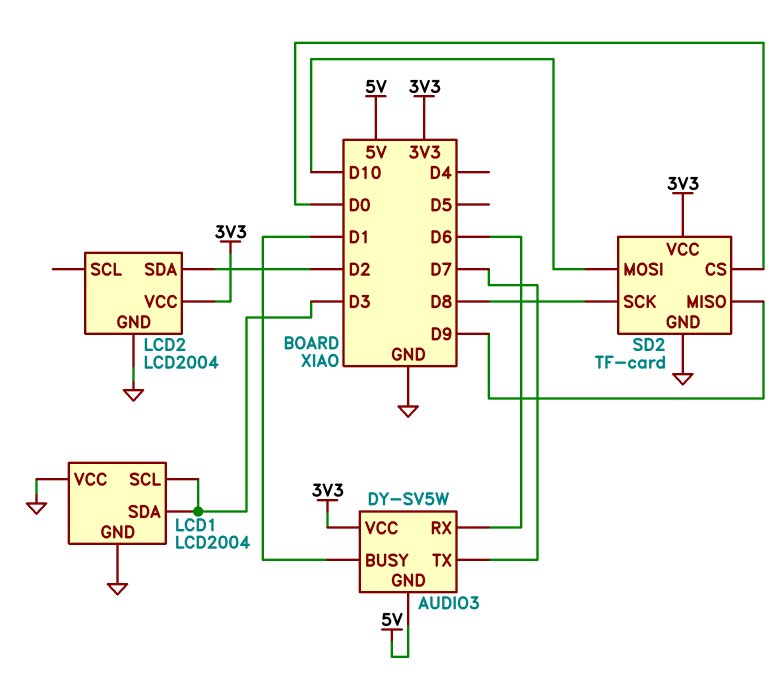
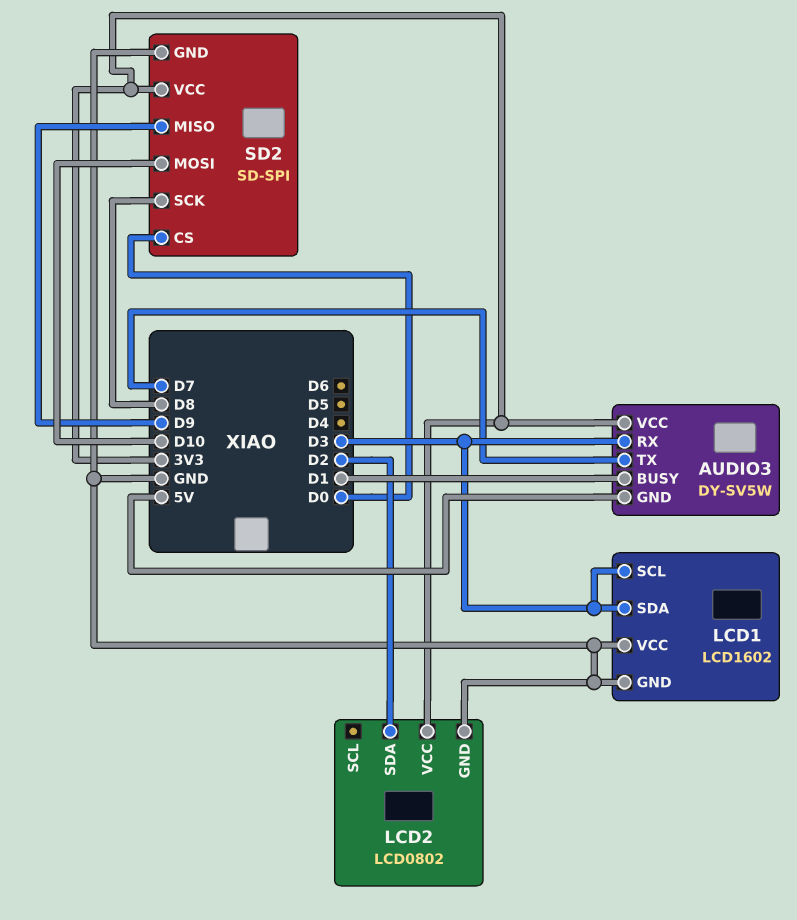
AUDIO3 pin RX: D6 -> D3
LCD1: LCD2004 -> LCD1602
LCD2: LCD2004 -> LCD0802
SD2: TF-card -> SD-SPI

